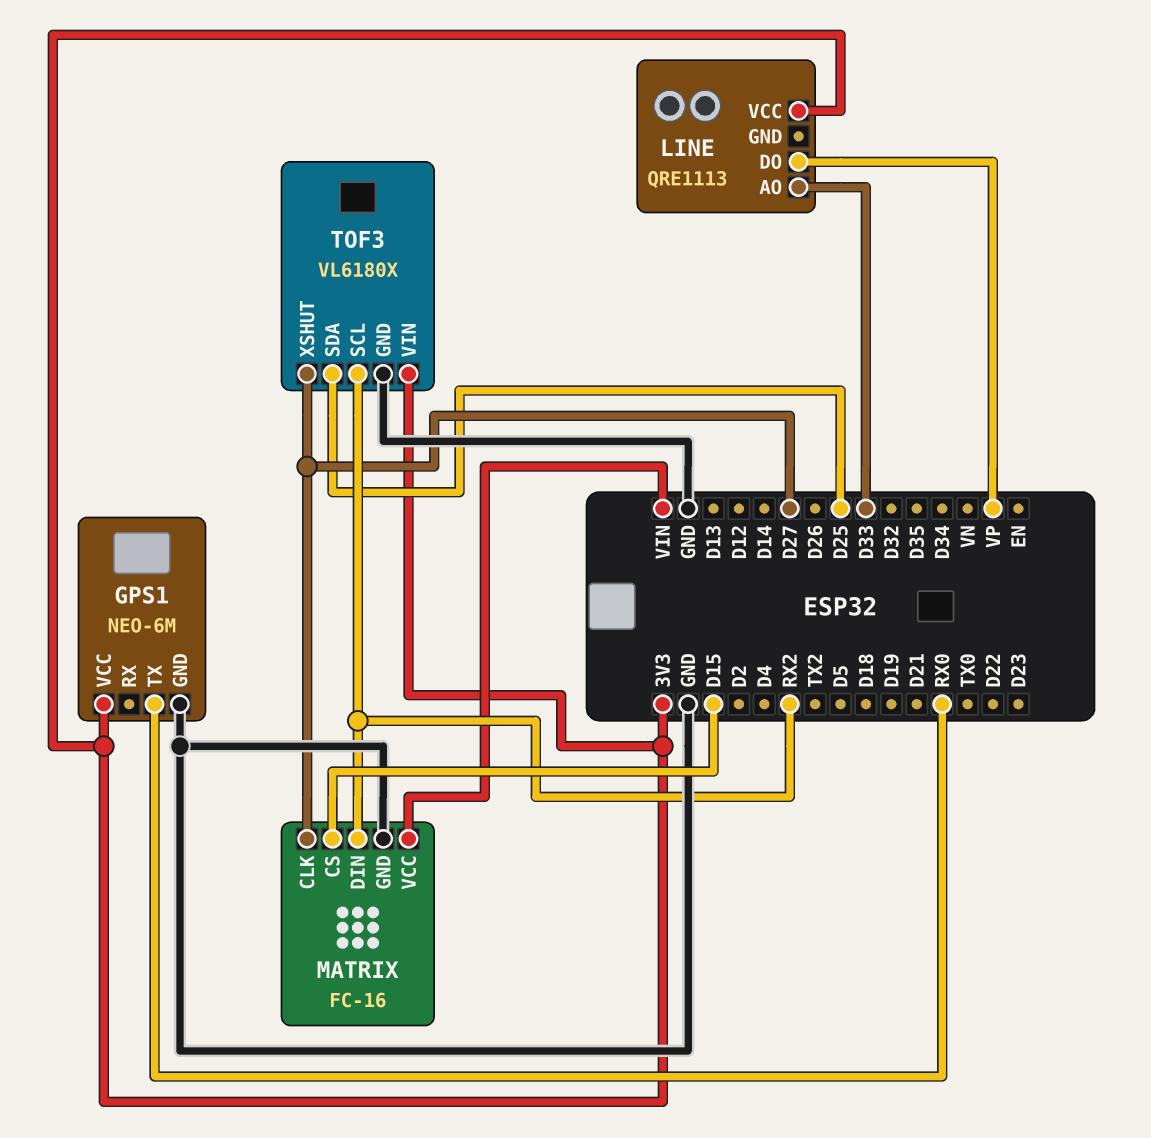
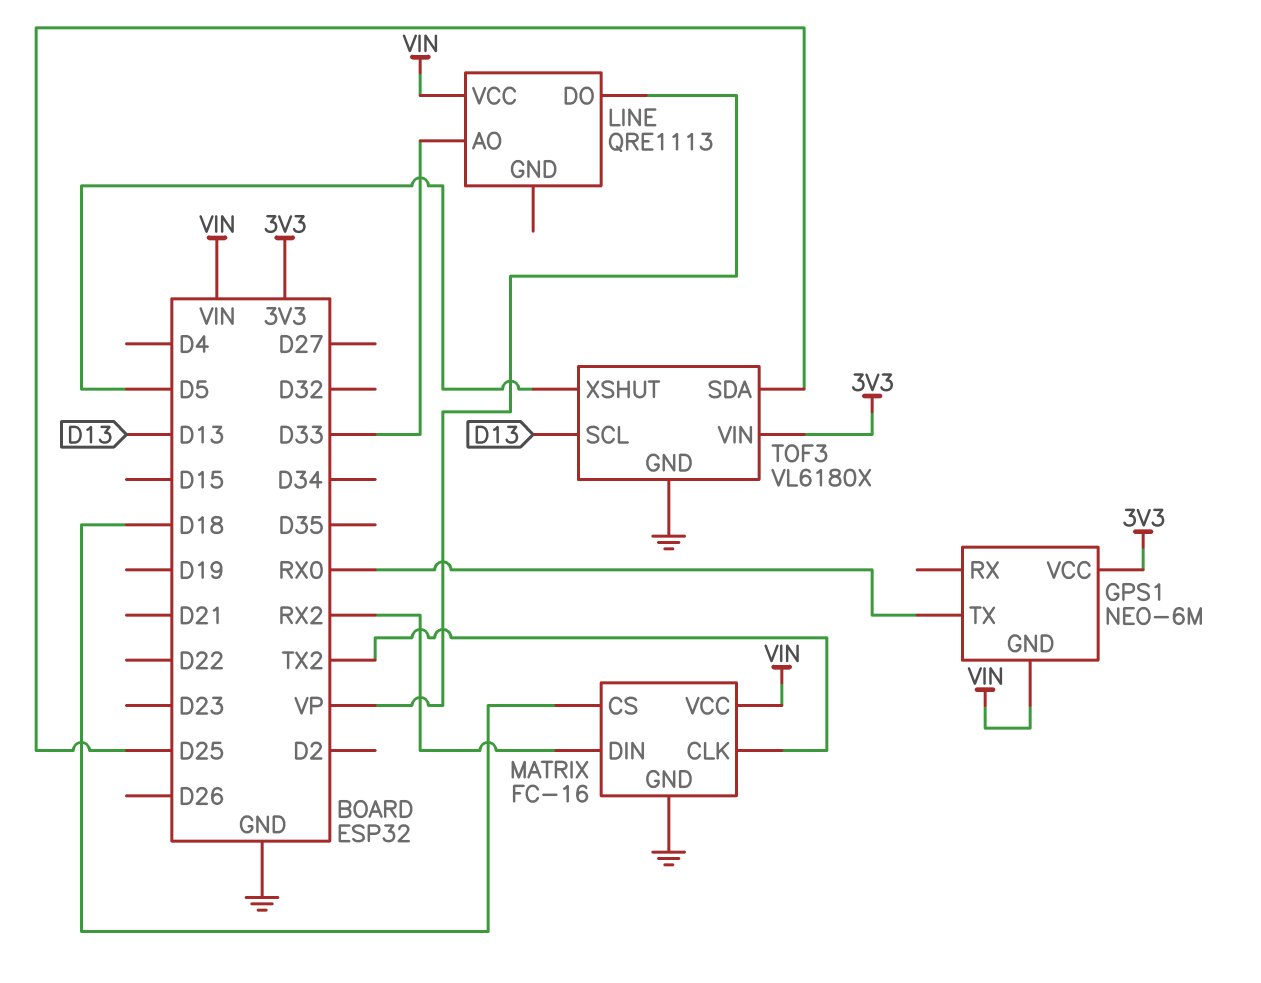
GPS1 pin GND: GND -> VIN
LINE pin VCC: 3V3 -> VIN
MATRIX pin CLK: D27 -> TX2
MATRIX pin CS: D15 -> D18
TOF3 pin SCL: RX2 -> D13
TOF3 pin XSHUT: D27 -> D5

